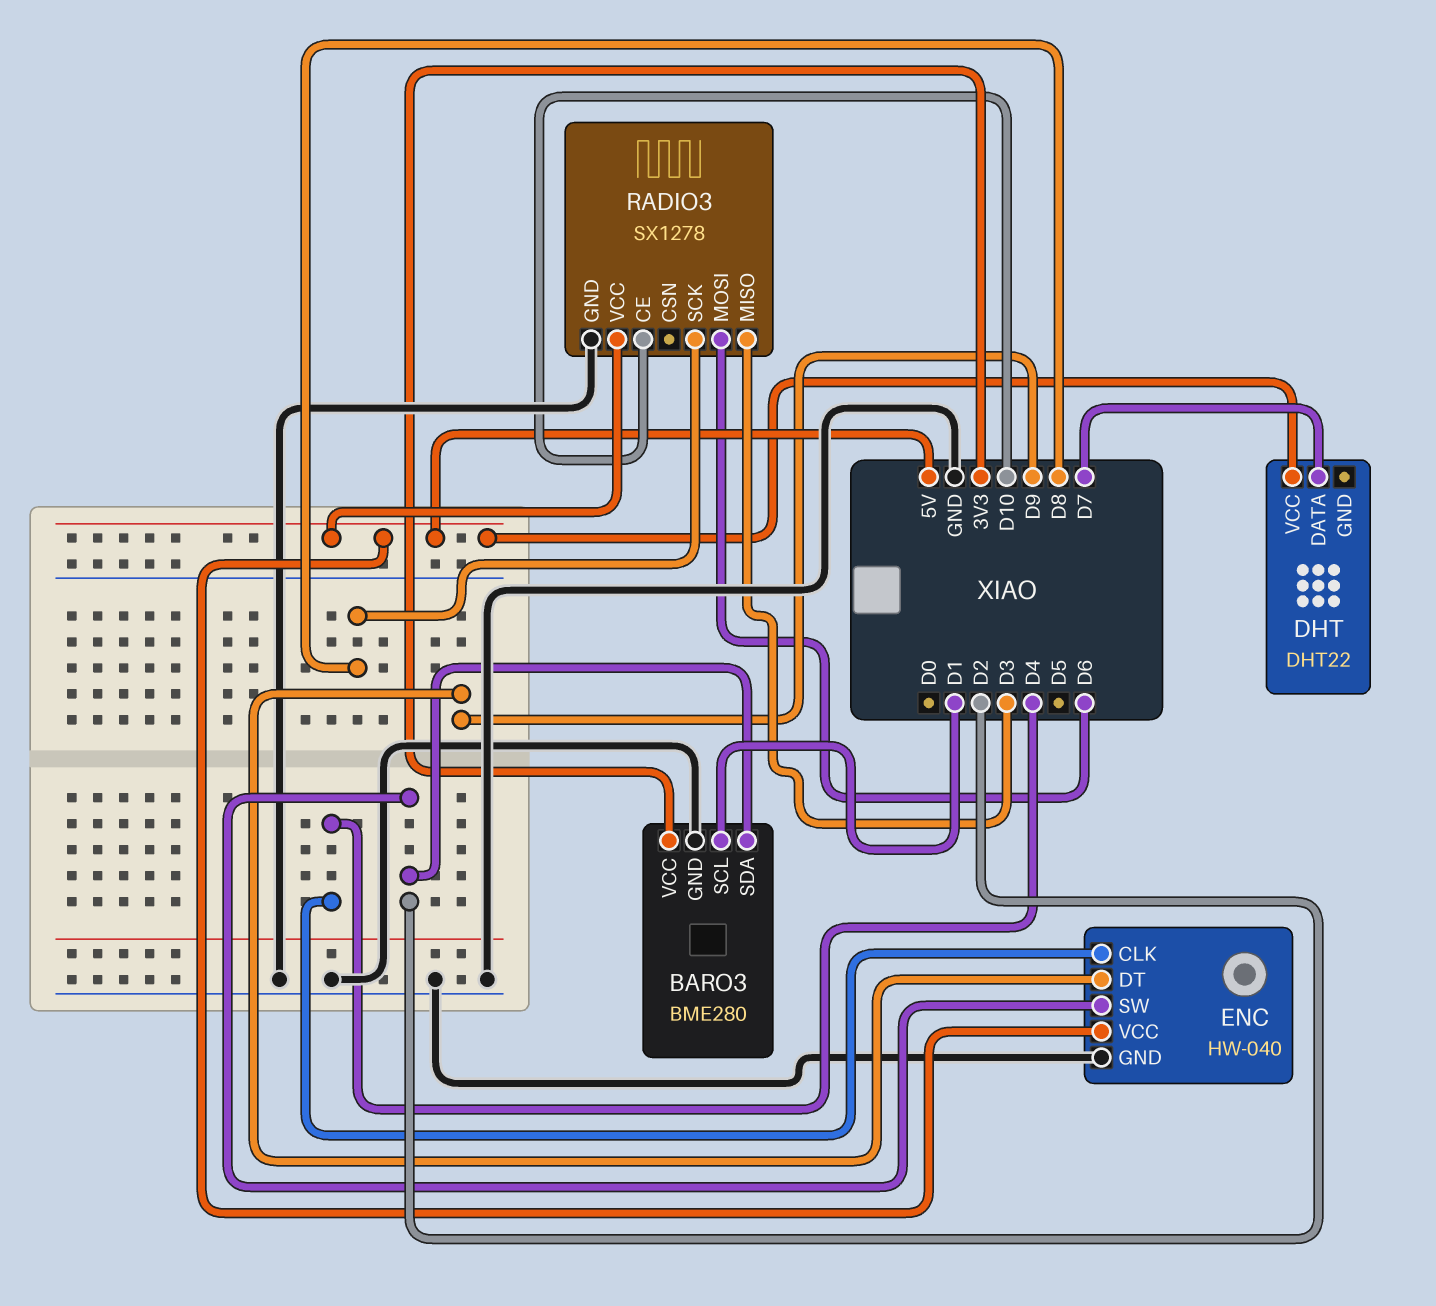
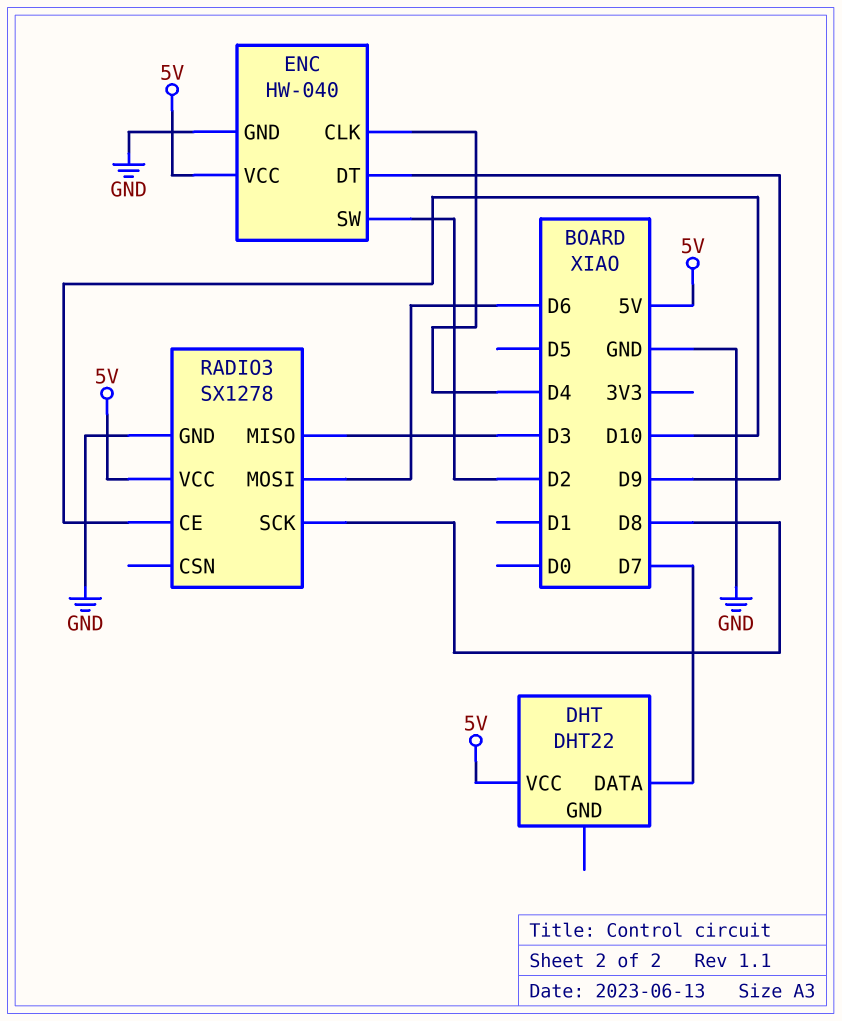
BARO3: BME280 -> none
BARO3 pin GND: GND -> none
BARO3 pin SCL: D1 -> none
BARO3 pin SDA: D2 -> none
BARO3 pin VCC: 3V3 -> none

